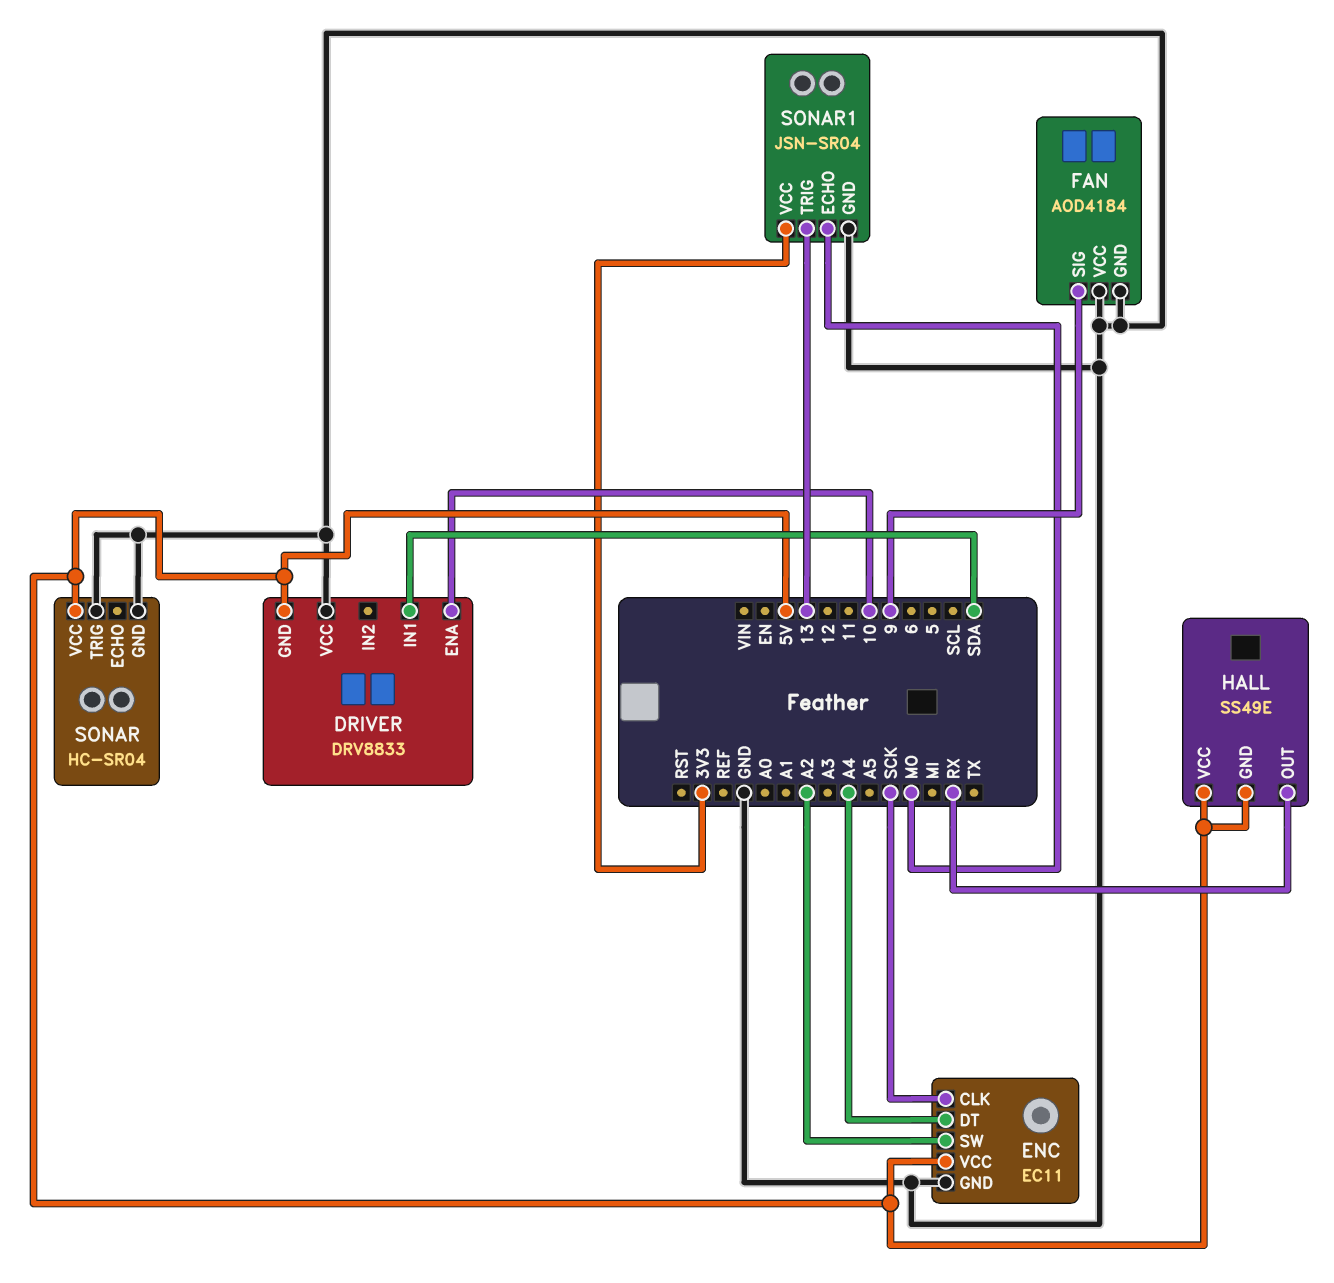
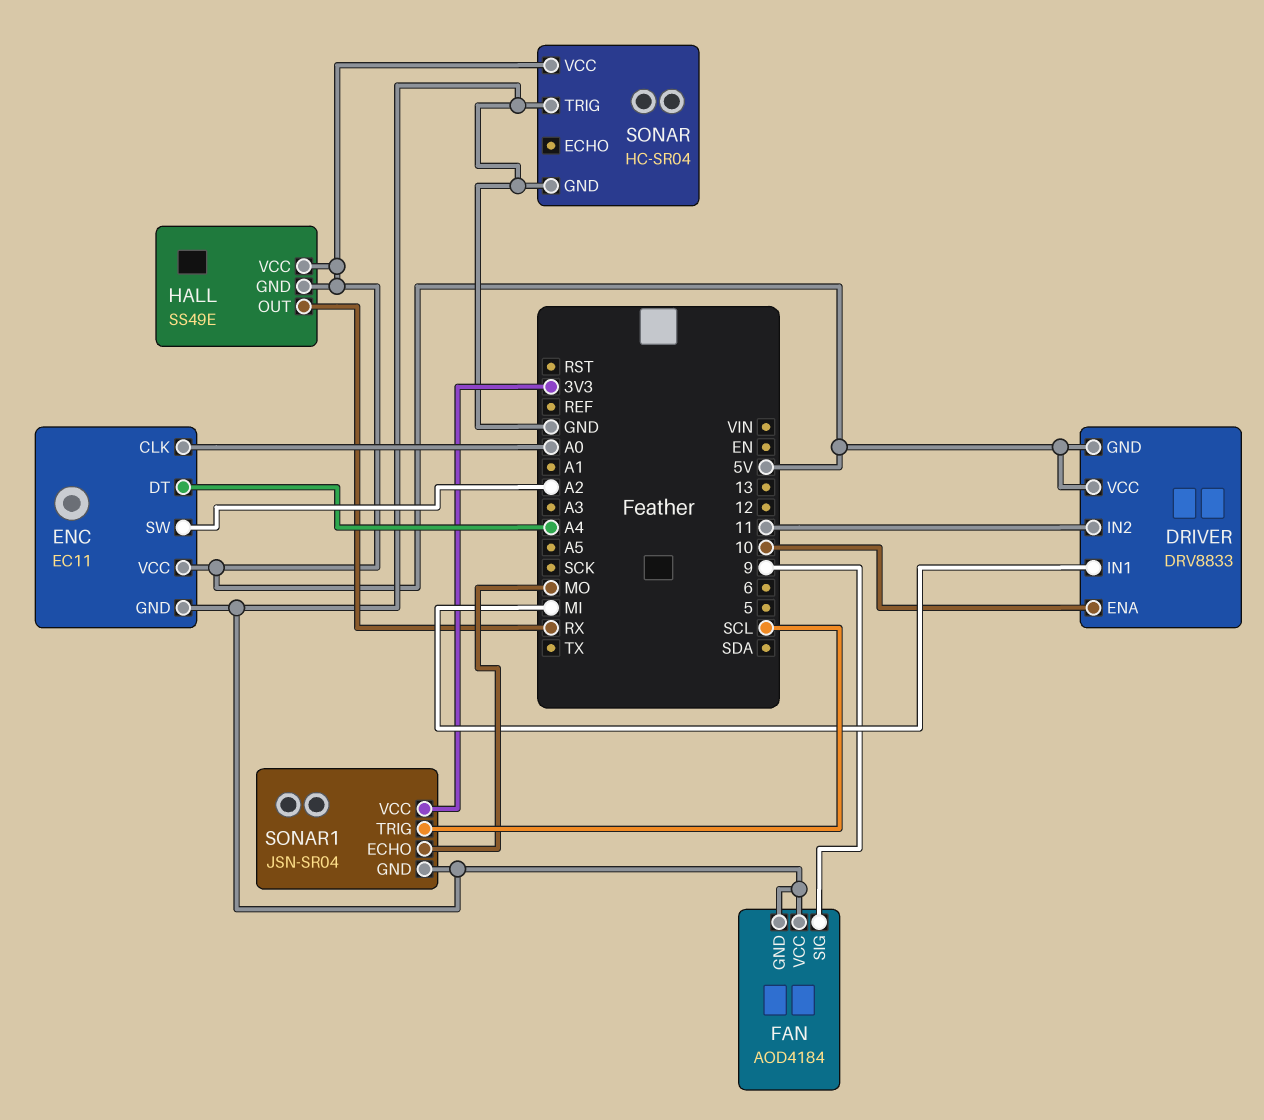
DRIVER pin IN1: SDA -> MI
DRIVER pin IN2: none -> 11
DRIVER pin VCC: GND -> 5V
ENC pin CLK: SCK -> A0
SONAR1 pin TRIG: 13 -> SCL

